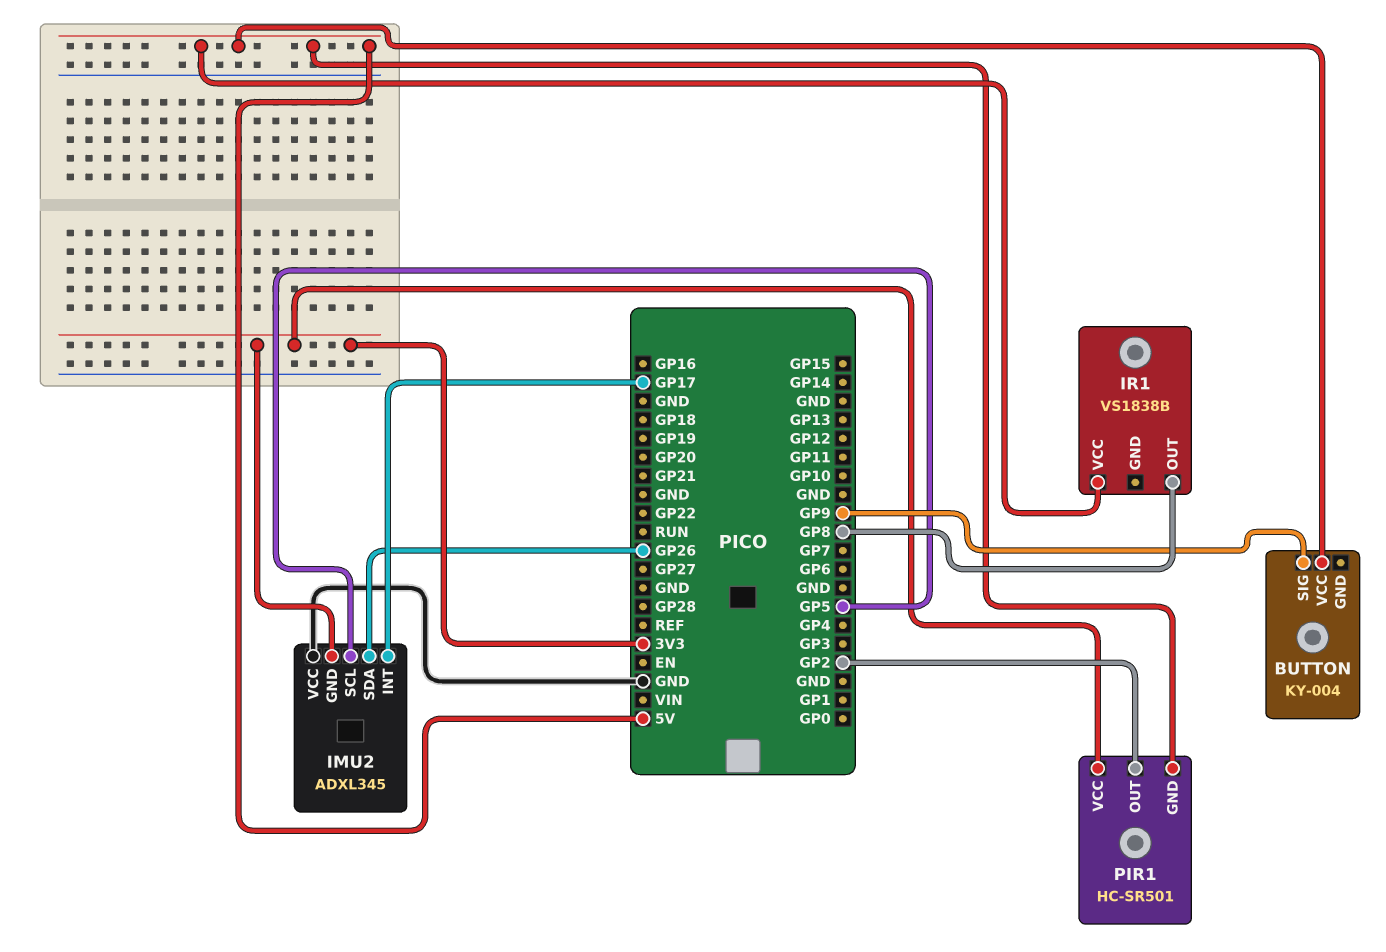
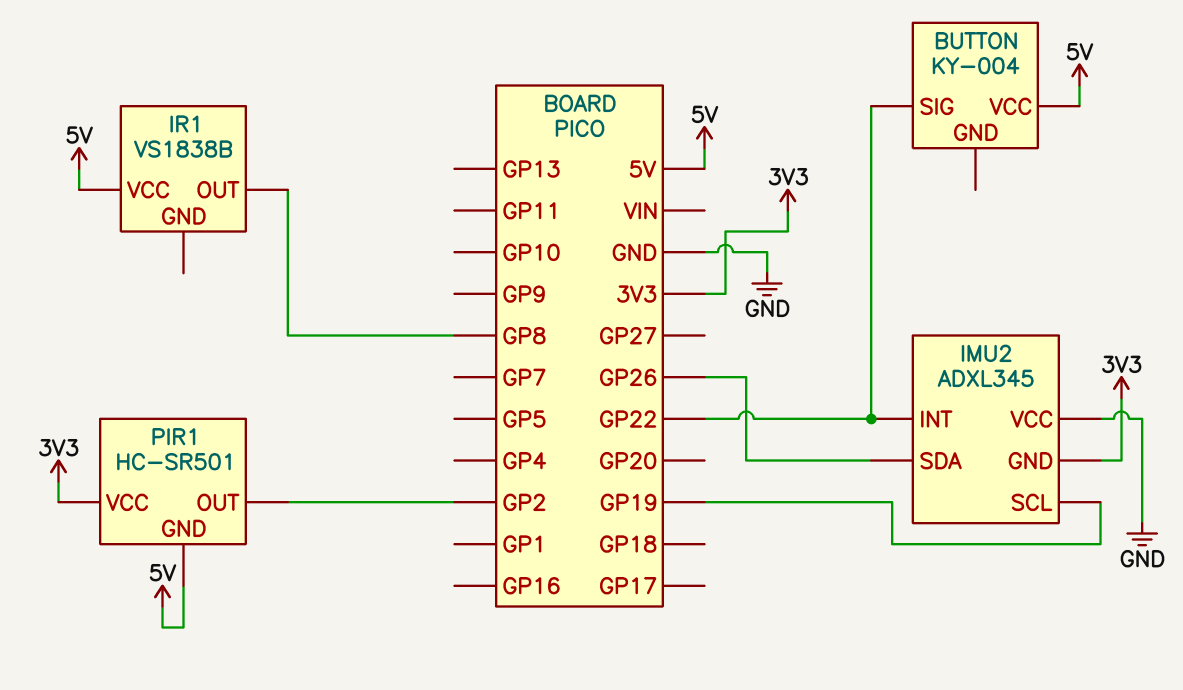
BUTTON pin SIG: GP9 -> GP22
IMU2 pin INT: GP17 -> GP22
IMU2 pin SCL: GP5 -> GP19

